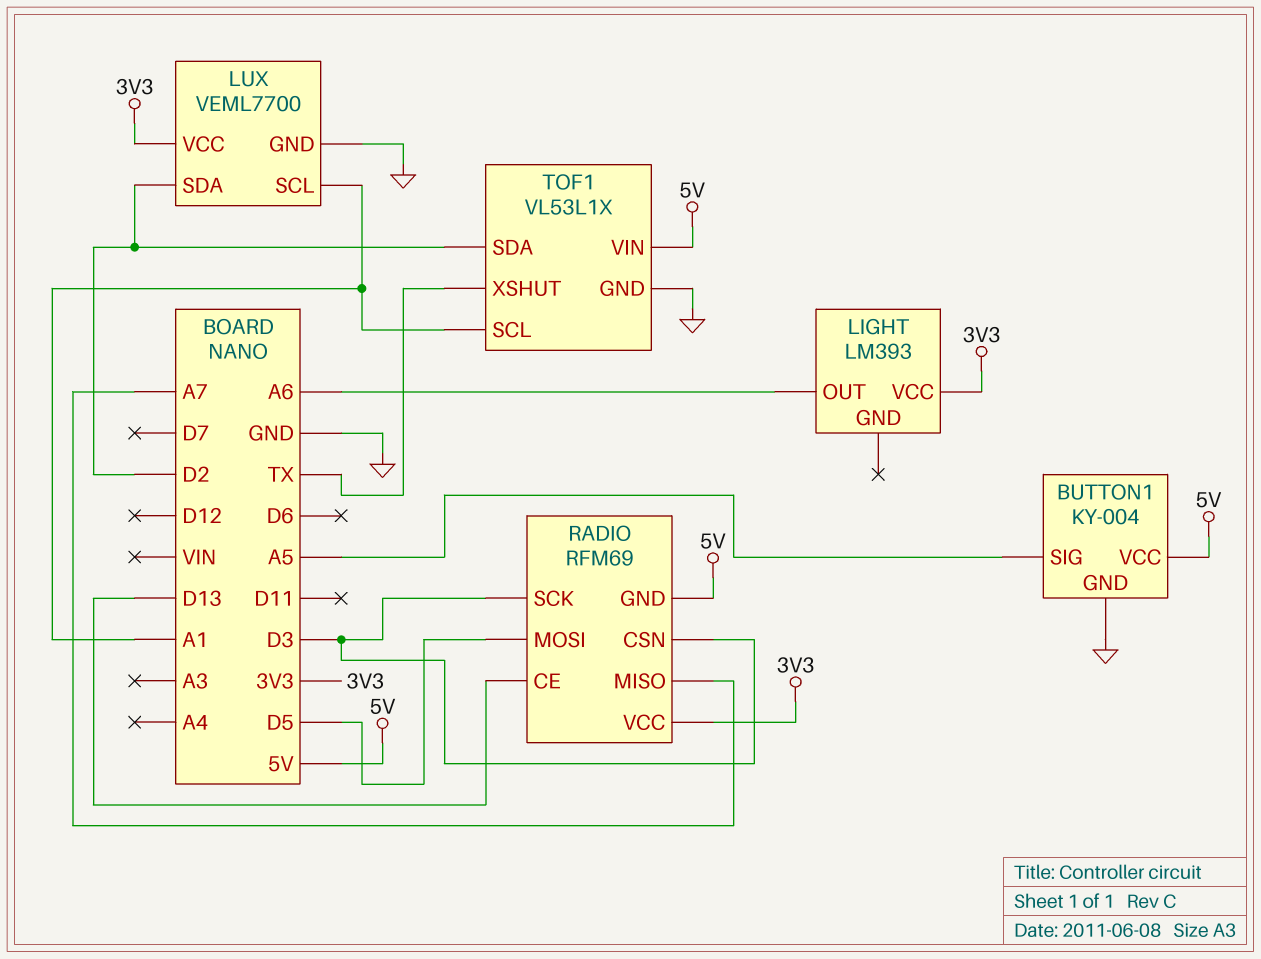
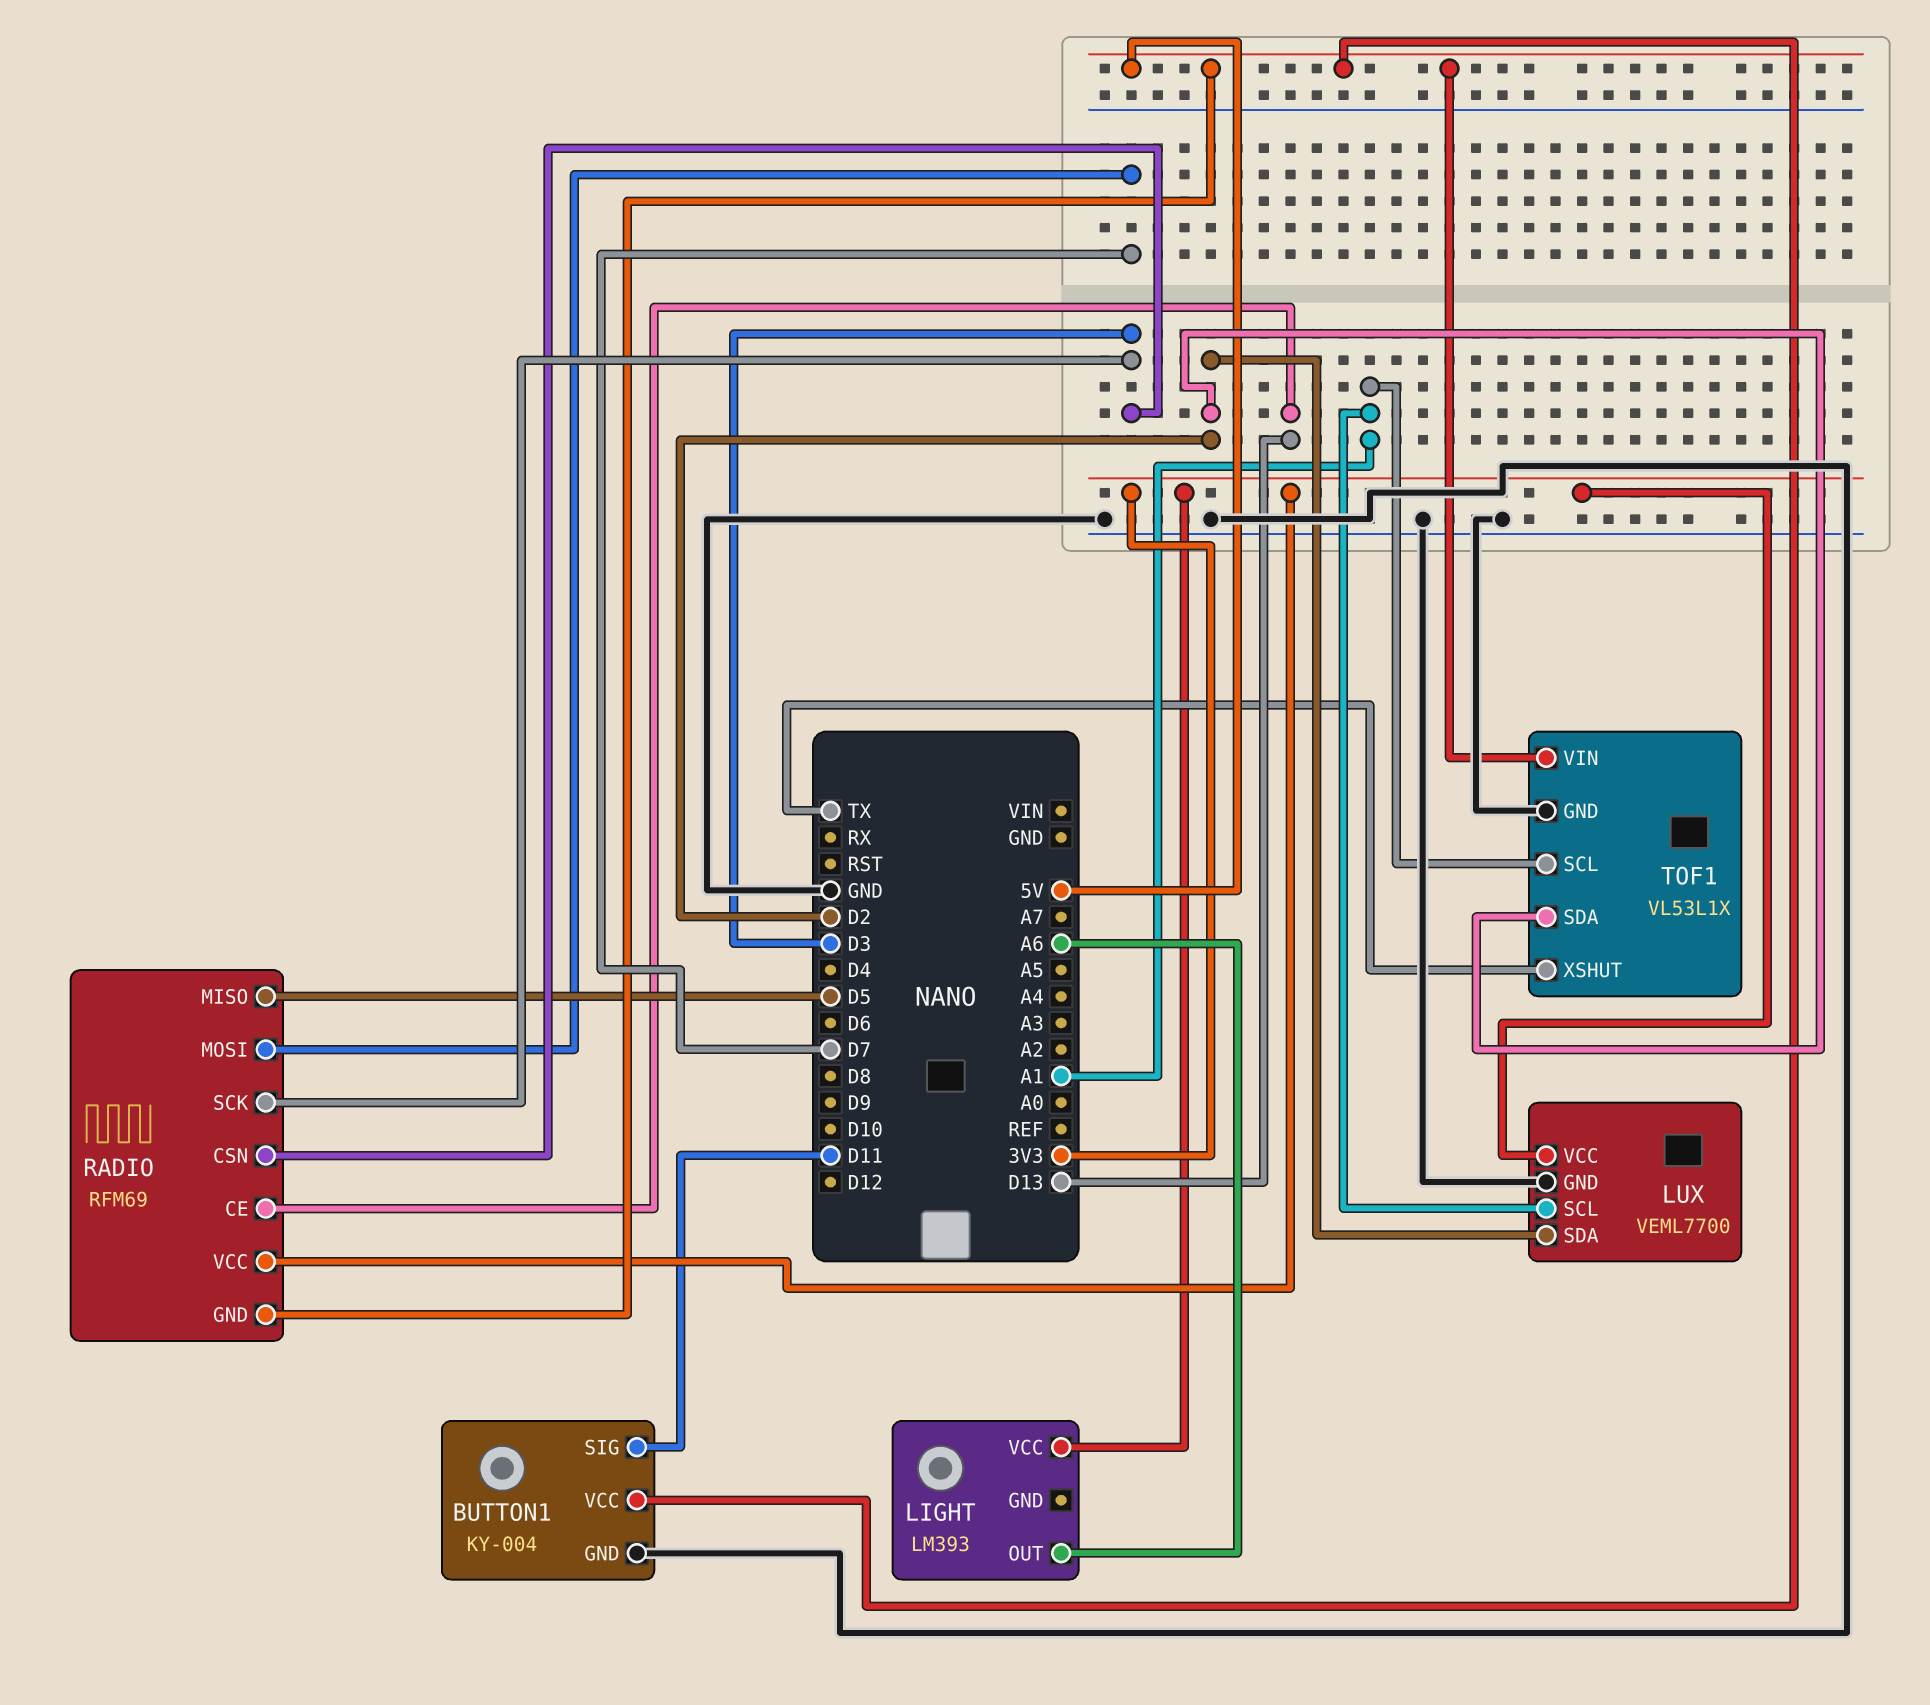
BUTTON1 pin SIG: A5 -> D11
RADIO pin MISO: A7 -> D5
RADIO pin MOSI: D5 -> D7

